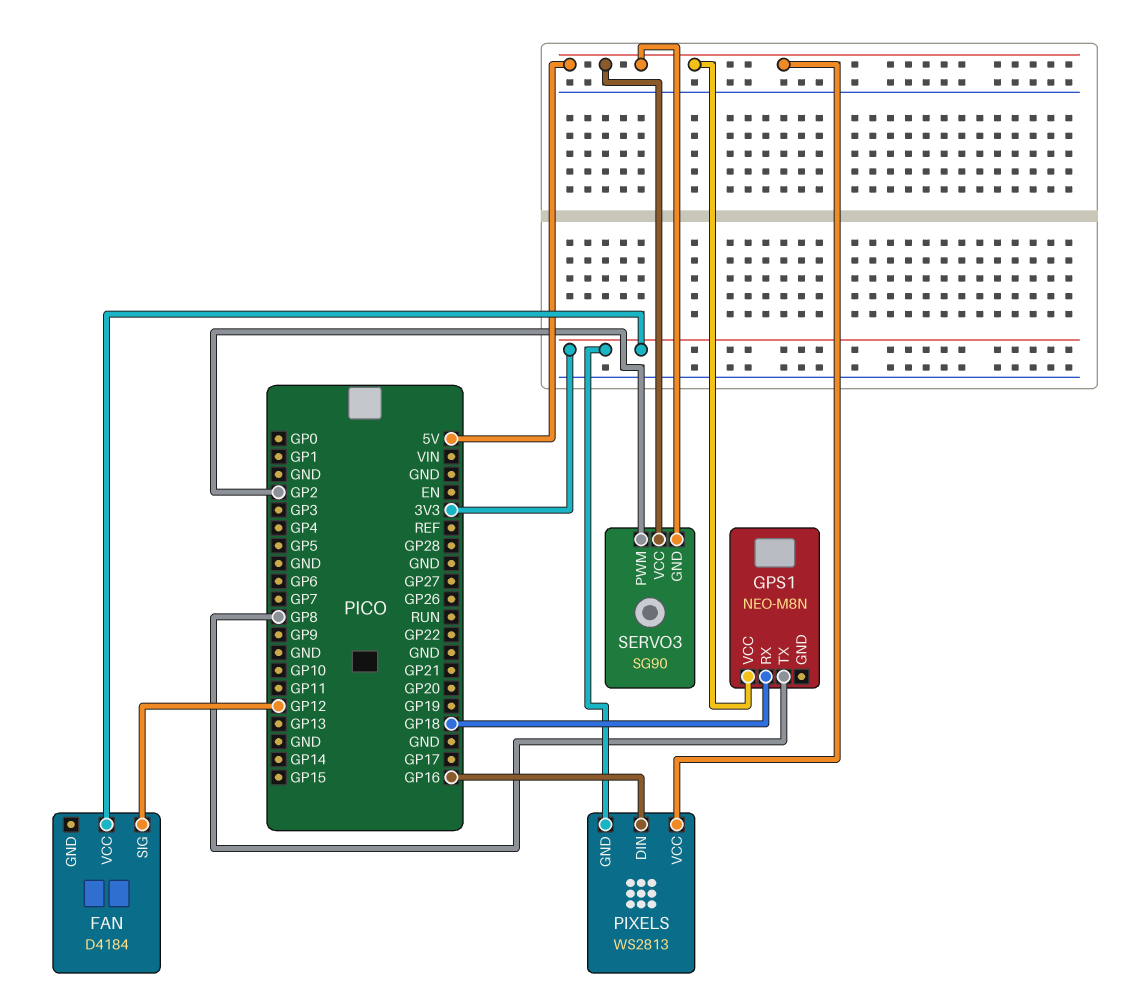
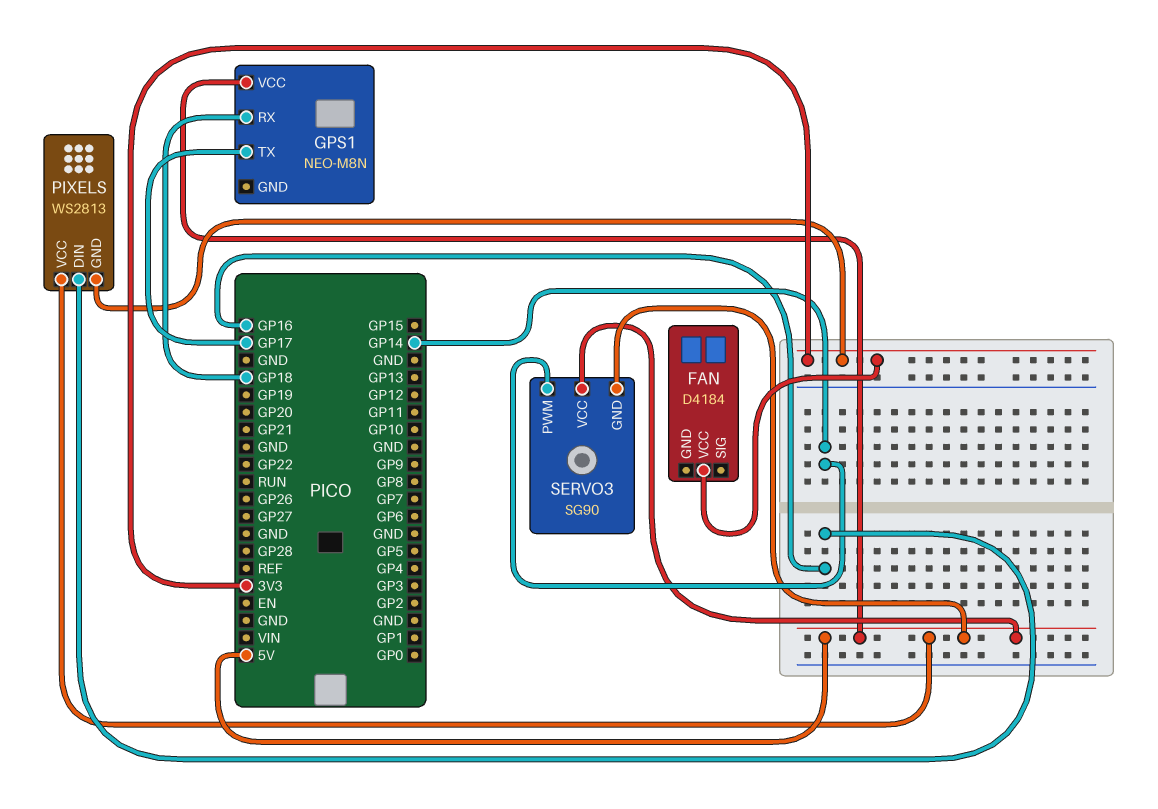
FAN pin SIG: GP12 -> none
GPS1 pin TX: GP8 -> GP17
SERVO3 pin PWM: GP2 -> GP14

